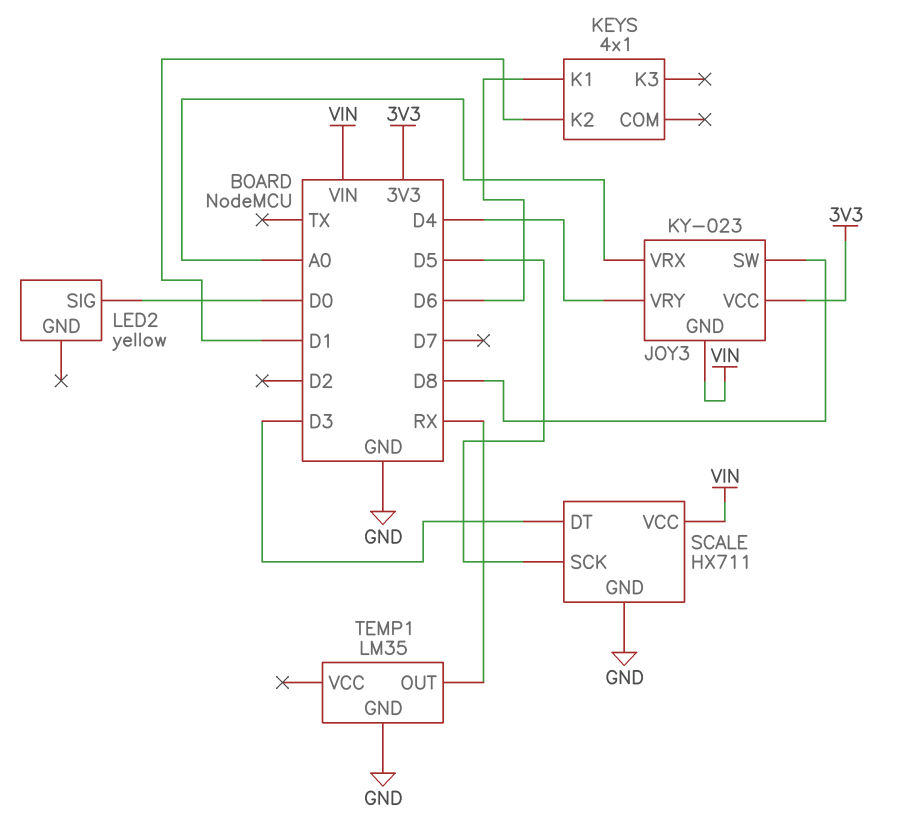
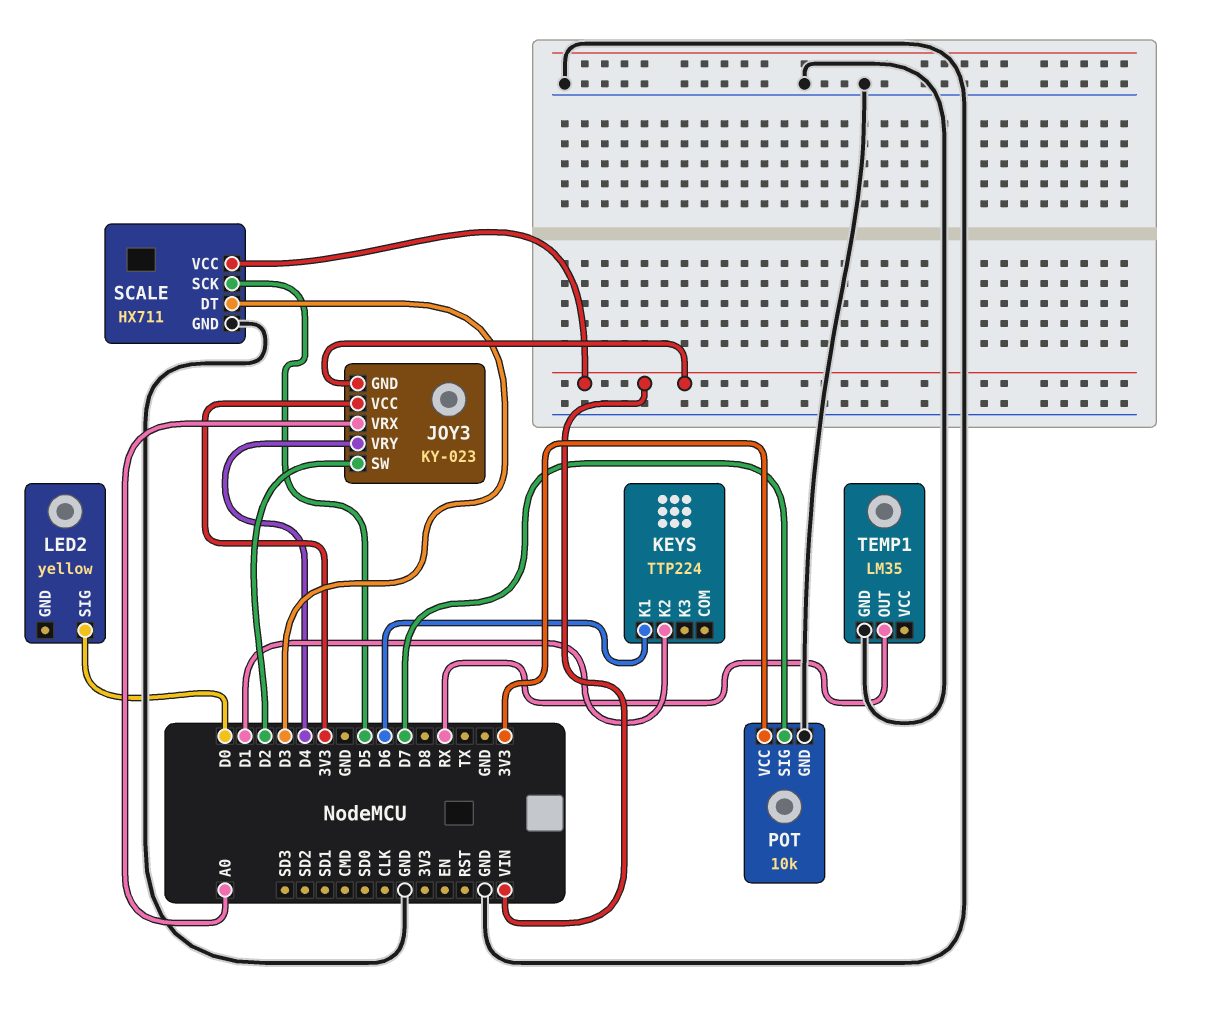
JOY3 pin SW: D8 -> D2
KEYS: 4x1 -> TTP224
POT: none -> 10k
POT pin GND: none -> GND
POT pin SIG: none -> D7
POT pin VCC: none -> 3V3

